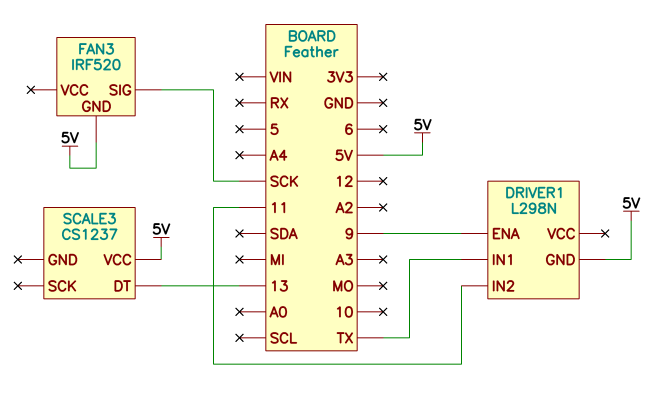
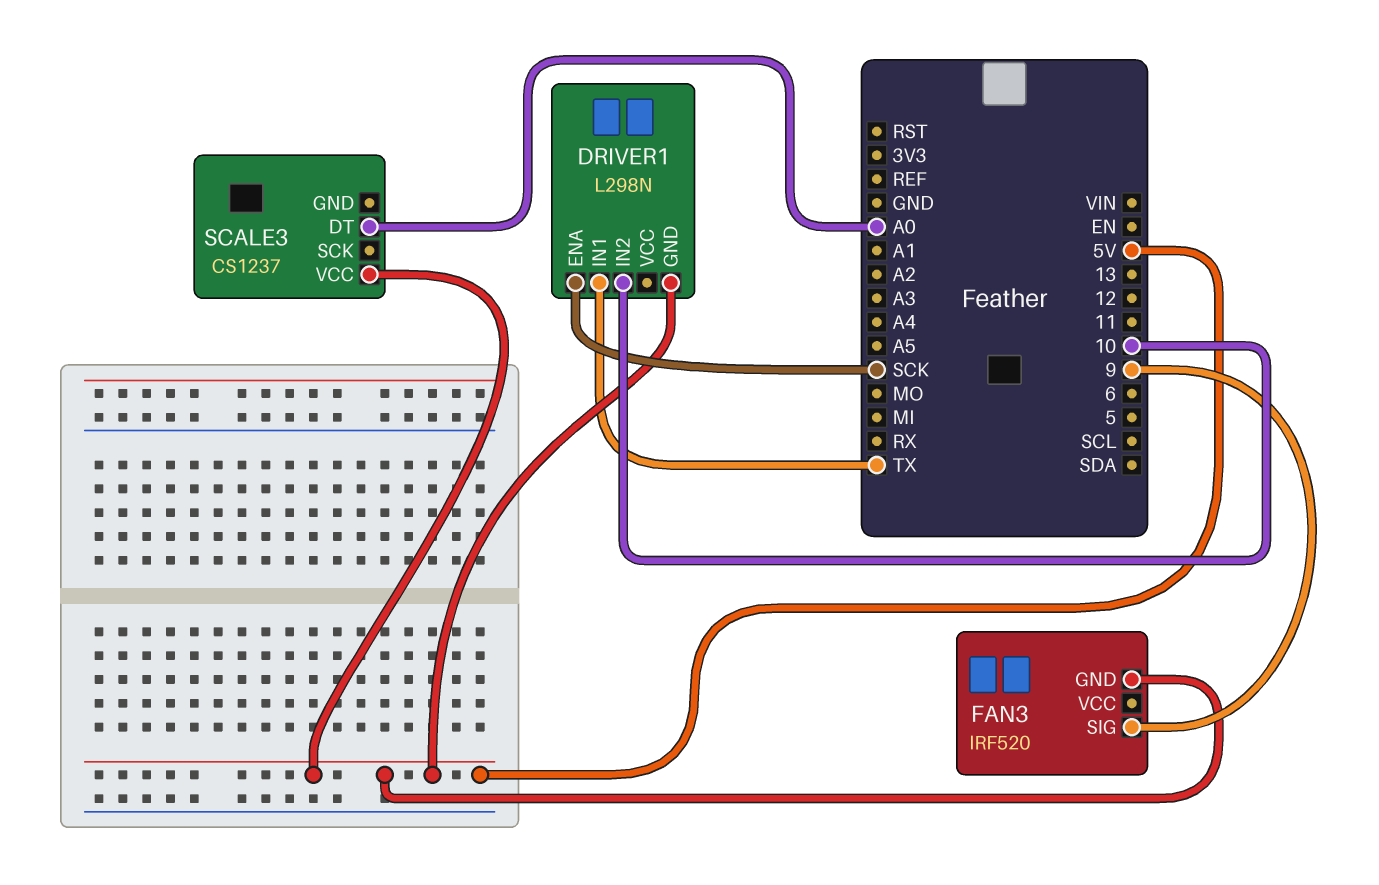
DRIVER1 pin ENA: 9 -> SCK
DRIVER1 pin IN2: 11 -> 10
FAN3 pin SIG: SCK -> 9
SCALE3 pin DT: 13 -> A0

